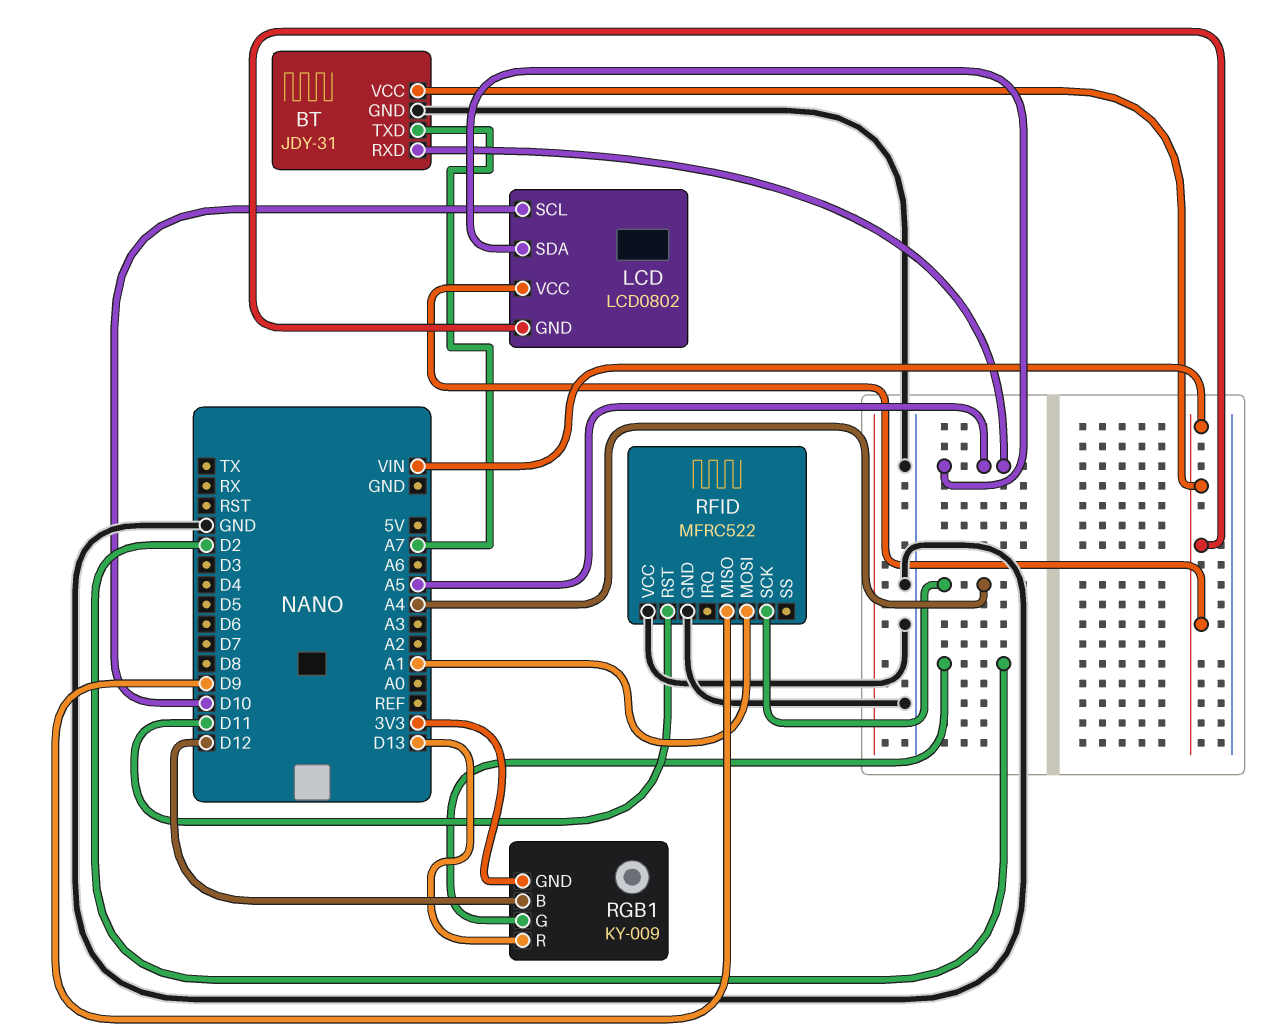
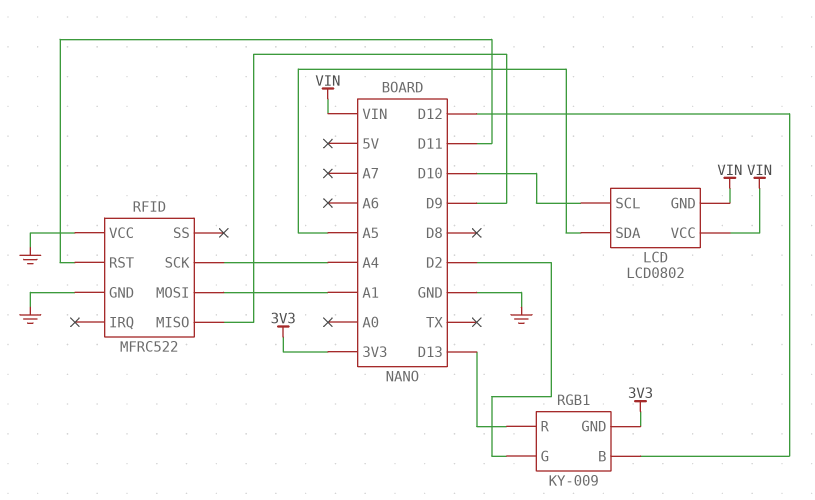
BT: JDY-31 -> none
BT pin GND: GND -> none
BT pin RXD: A5 -> none
BT pin TXD: A7 -> none
BT pin VCC: VIN -> none

